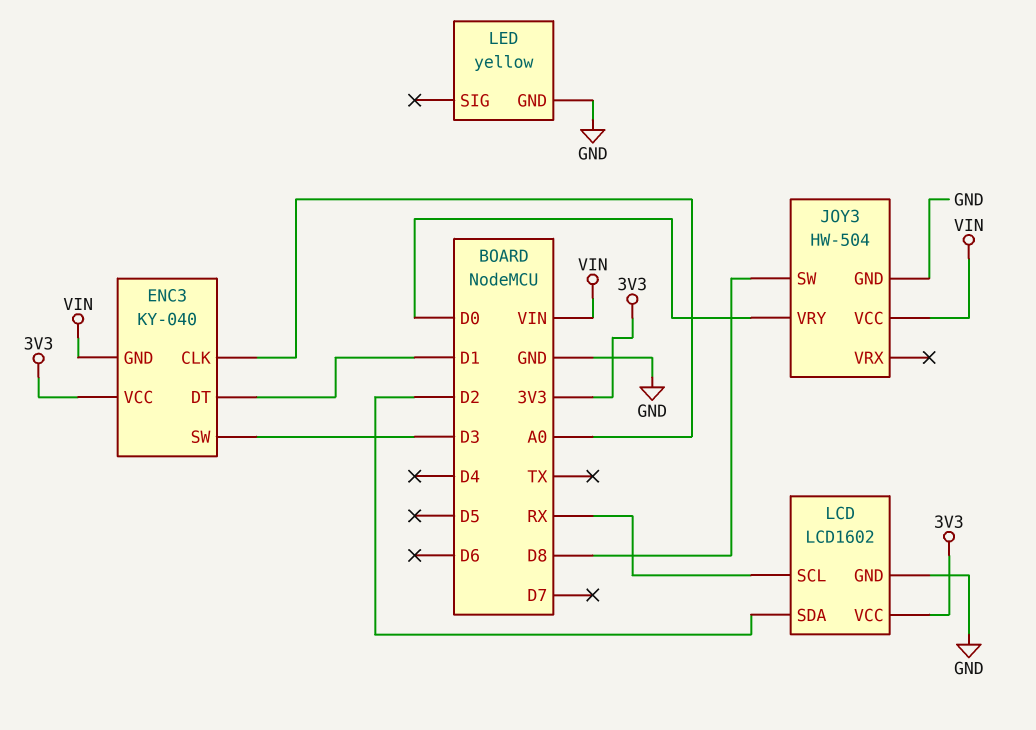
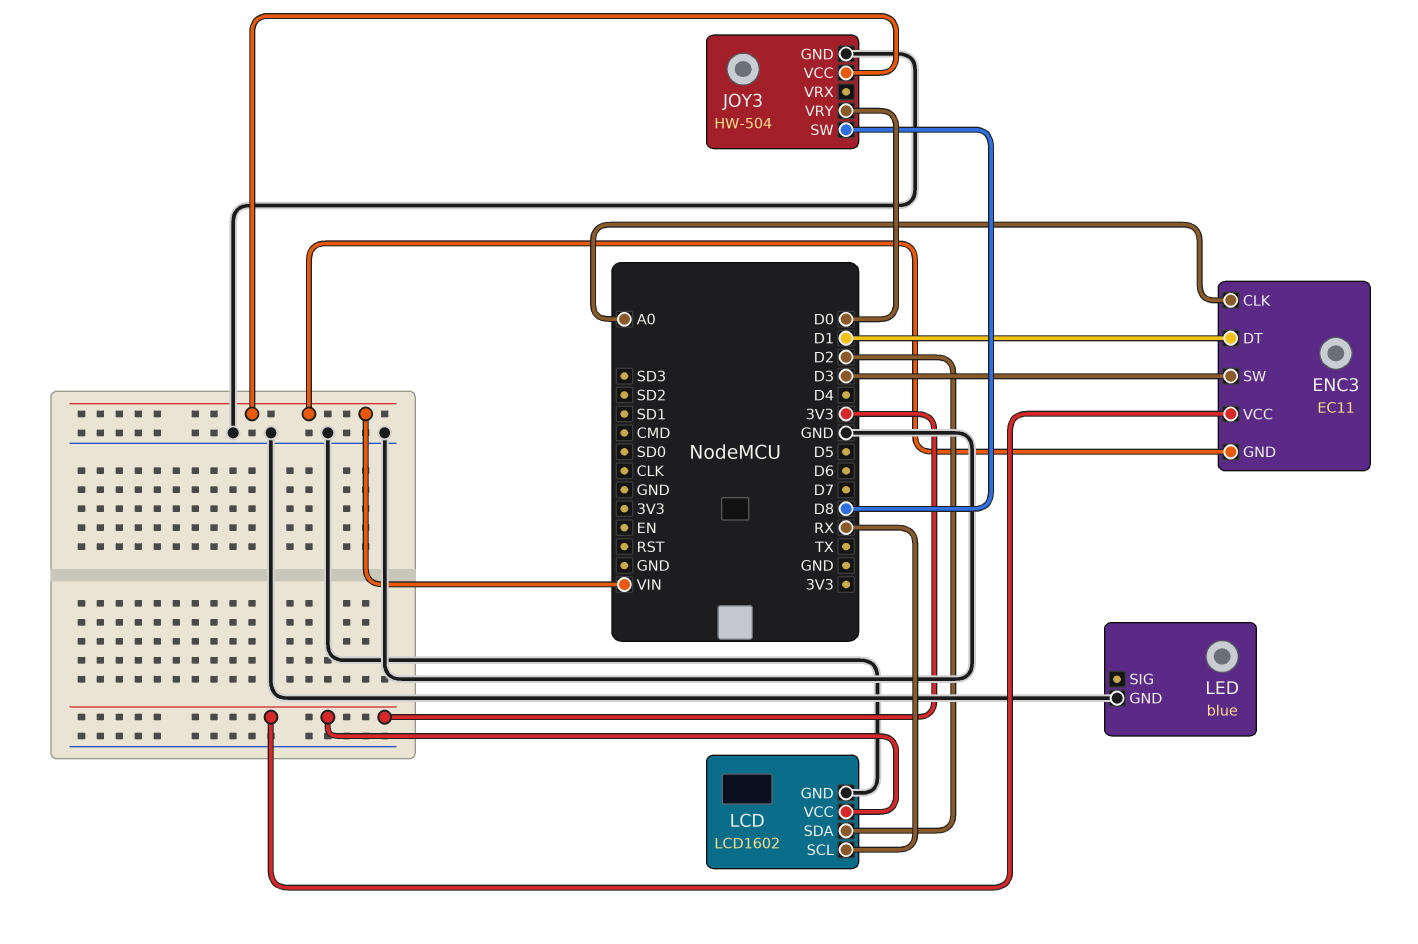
ENC3: KY-040 -> EC11
LED: yellow -> blue

